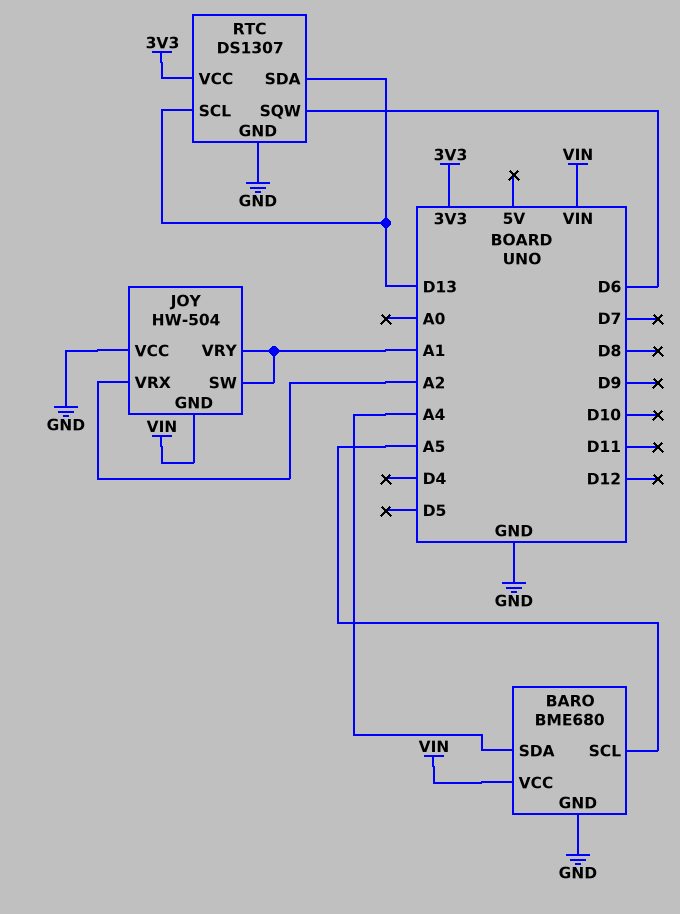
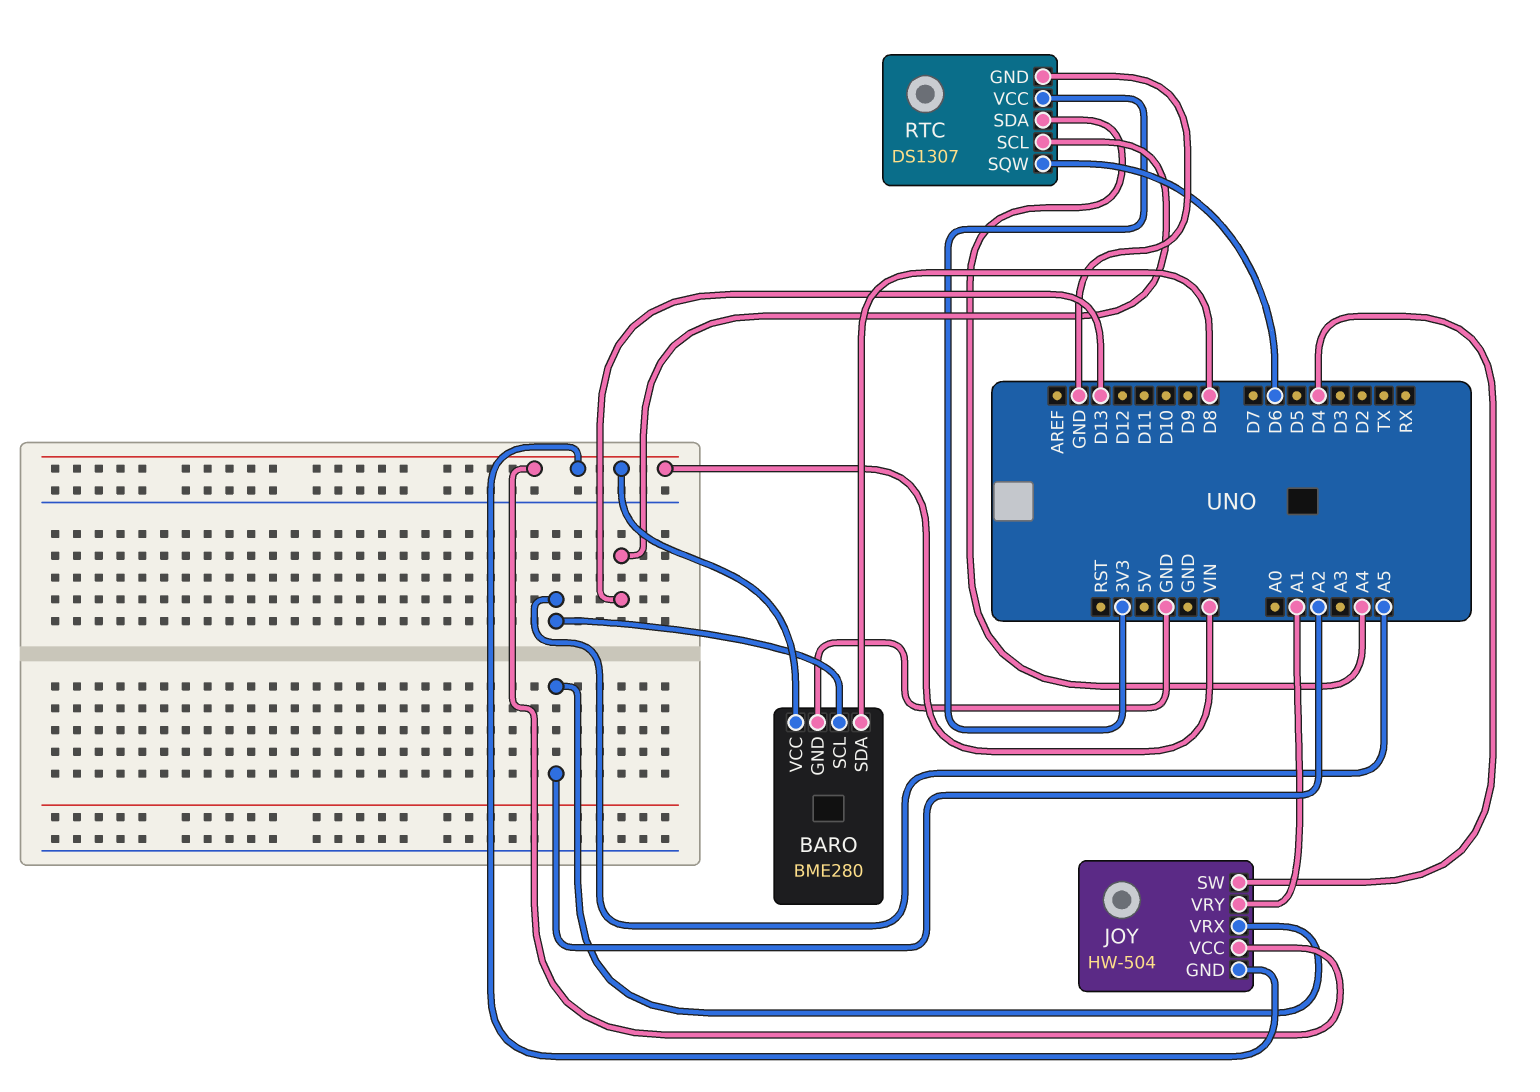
BARO: BME680 -> BME280
BARO pin SDA: A4 -> D8
JOY pin SW: A1 -> D4
JOY pin VCC: GND -> VIN
RTC pin SDA: D13 -> A4

